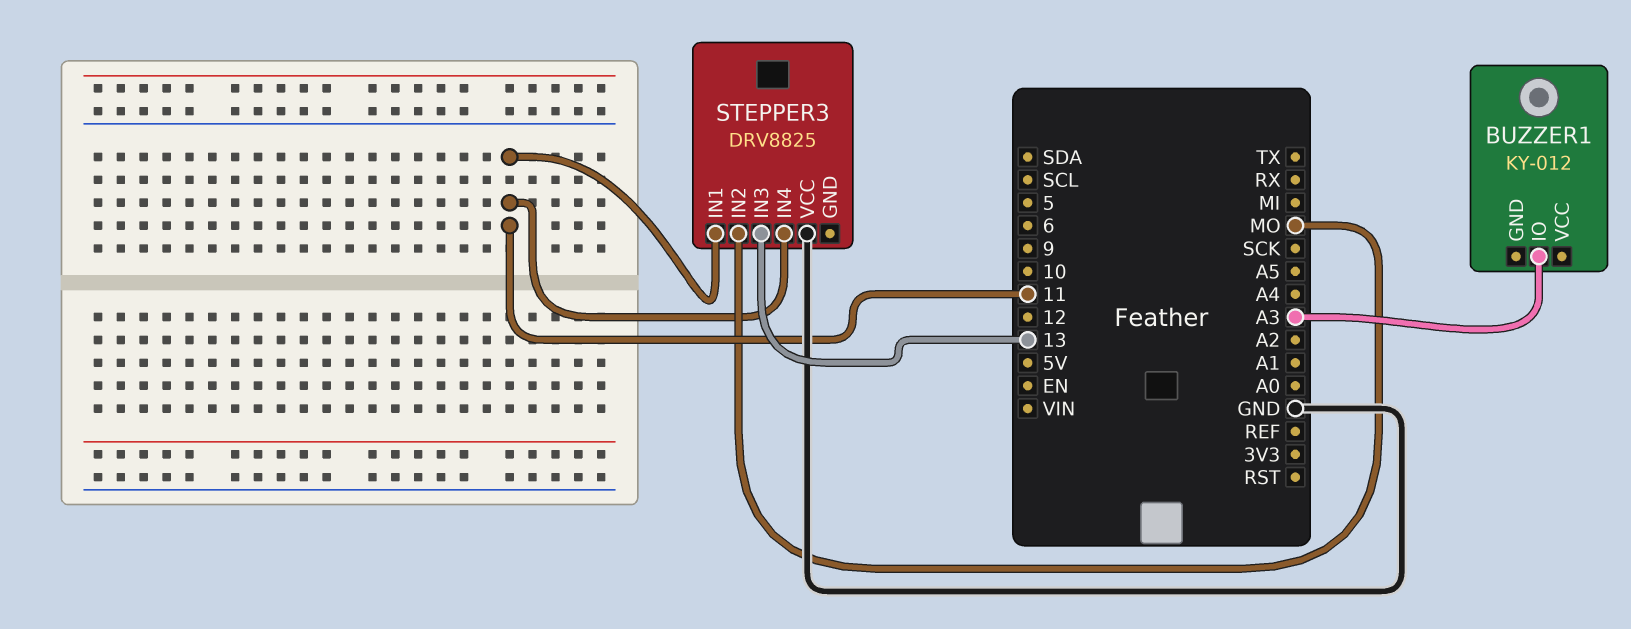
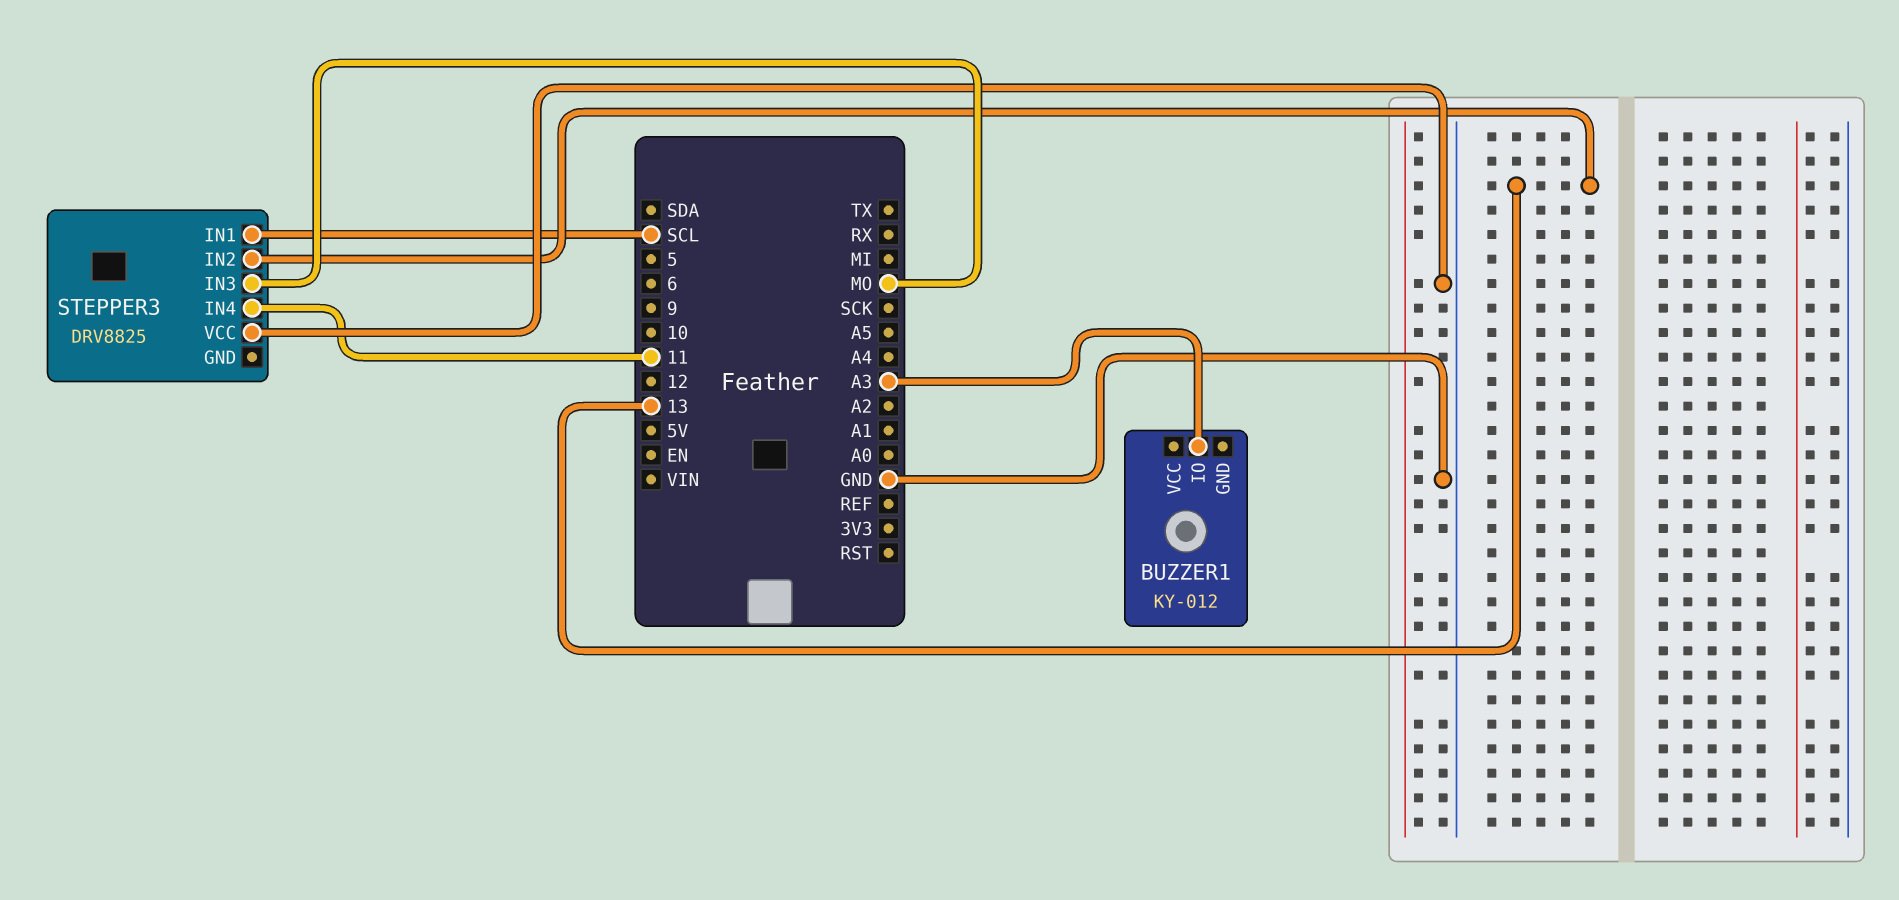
STEPPER3 pin IN1: 11 -> SCL
STEPPER3 pin IN2: MO -> 13
STEPPER3 pin IN3: 13 -> MO

